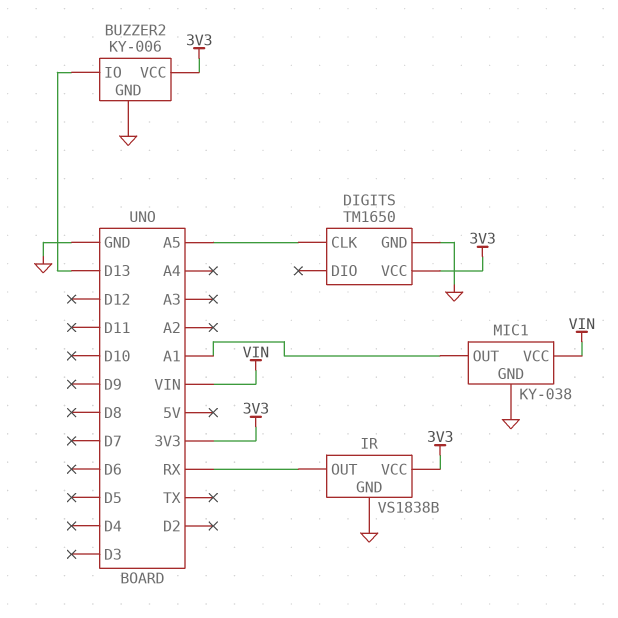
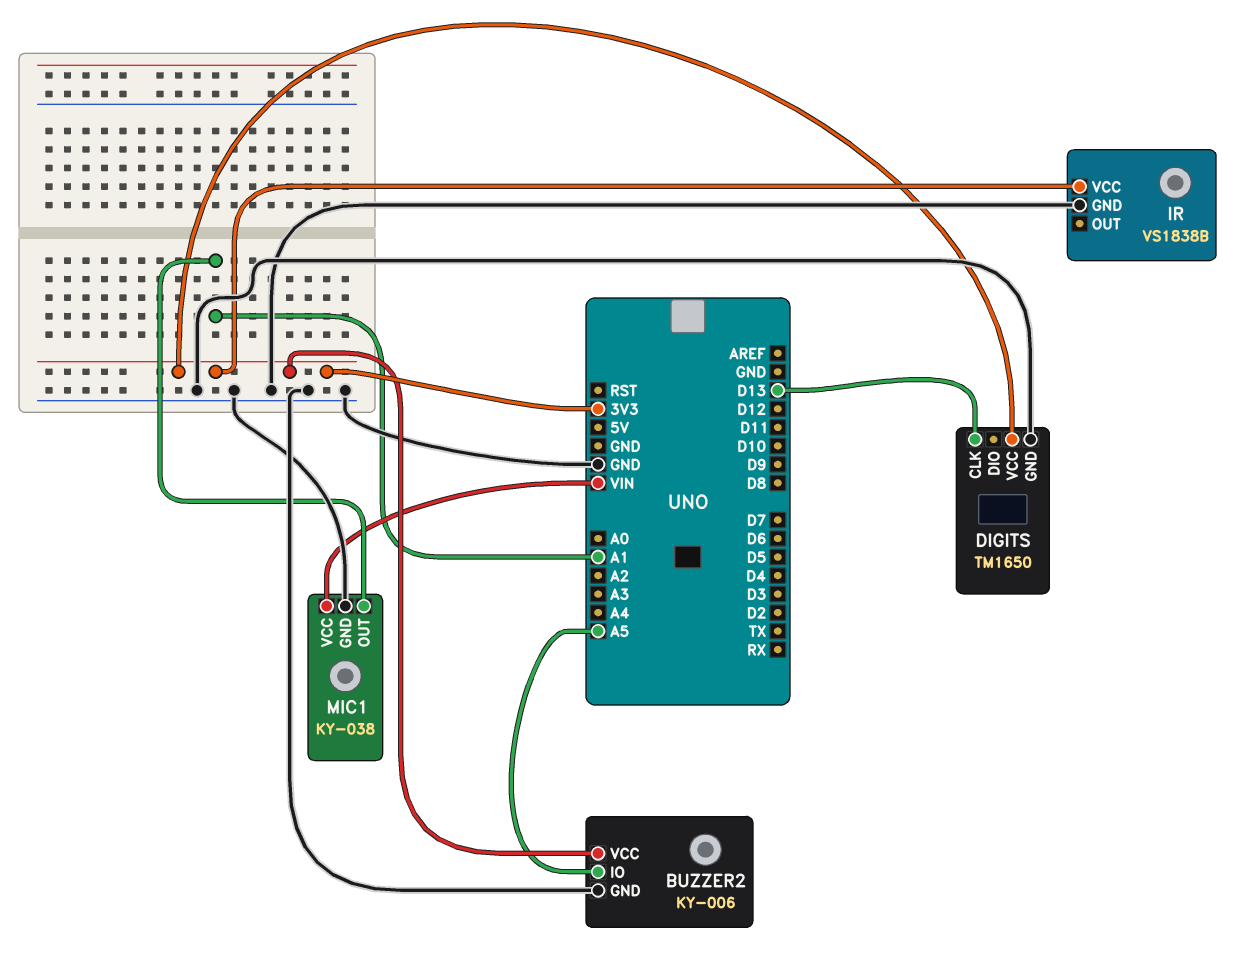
BUZZER2 pin IO: D13 -> A5
DIGITS pin CLK: A5 -> D13
IR pin OUT: RX -> none

